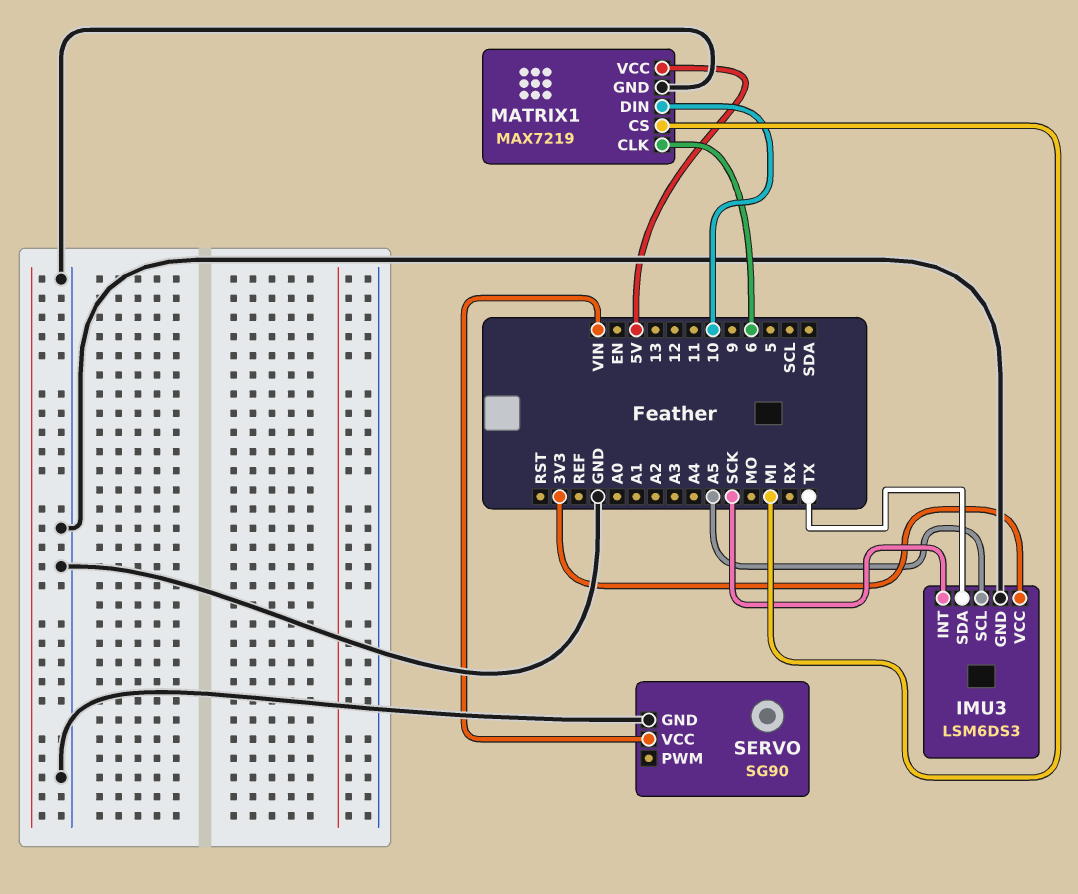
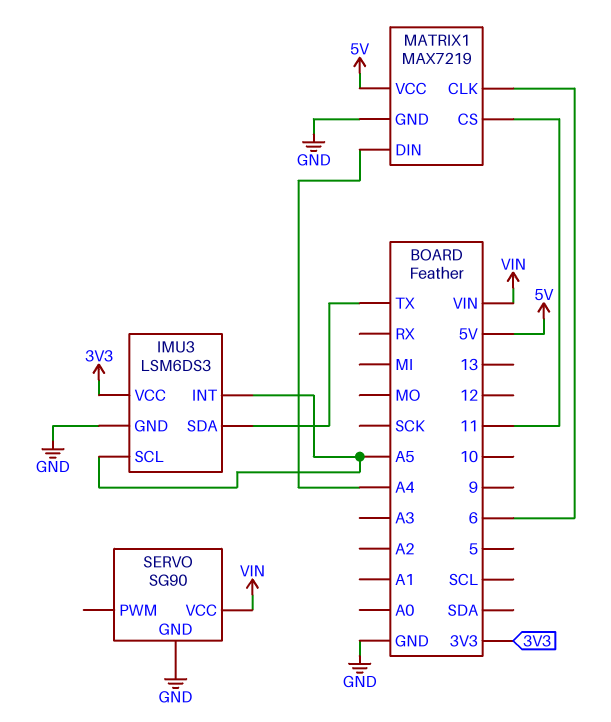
IMU3 pin INT: SCK -> A5
MATRIX1 pin CS: MI -> 11
MATRIX1 pin DIN: 10 -> A4

